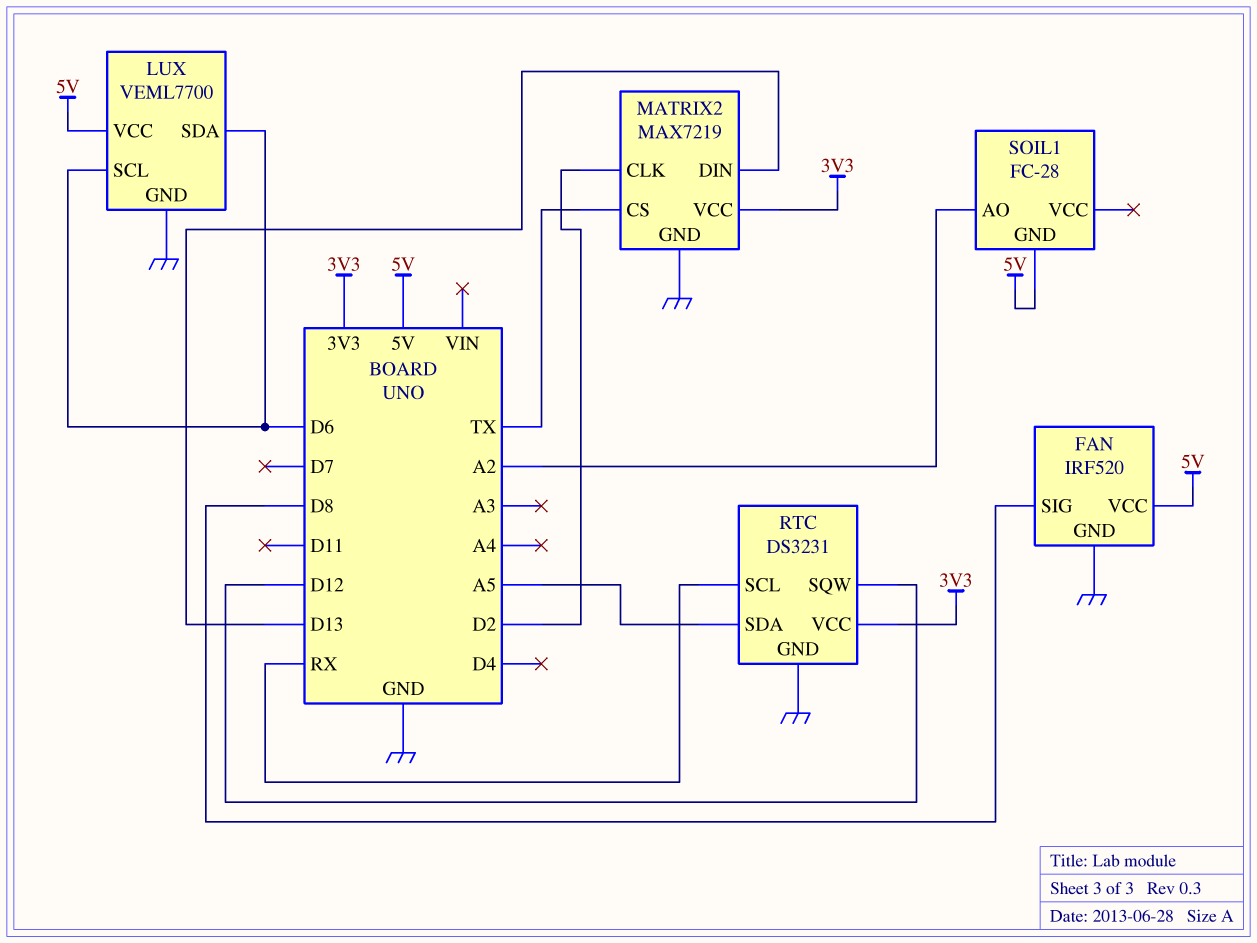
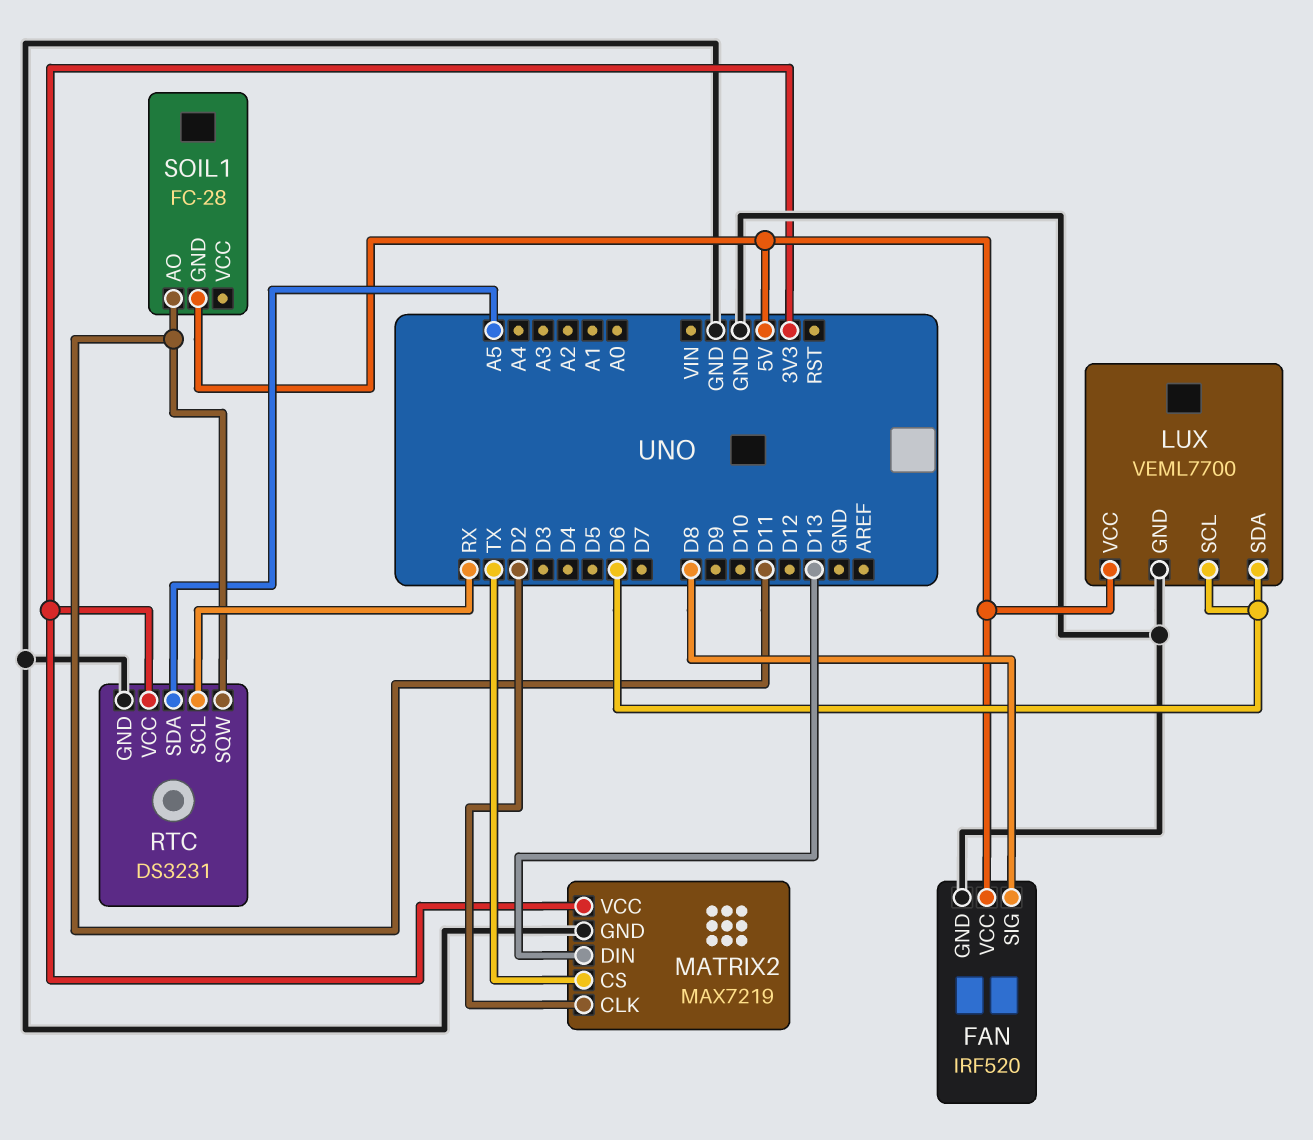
RTC pin SQW: D12 -> D11
SOIL1 pin AO: A2 -> D11

